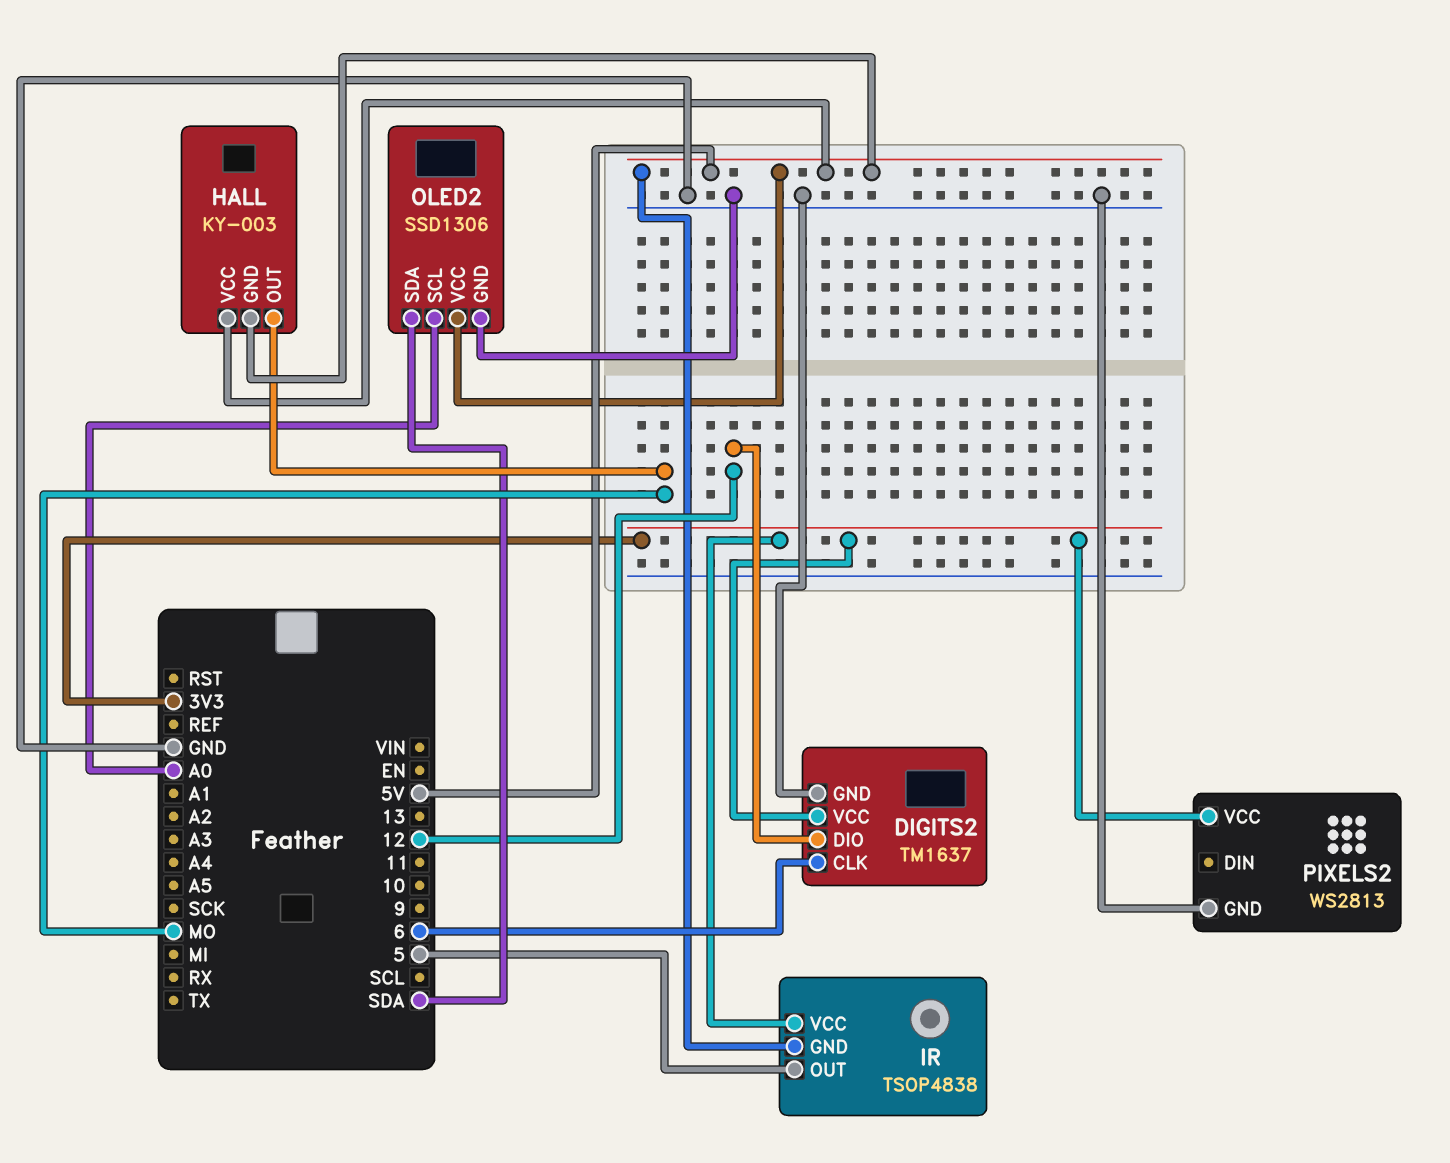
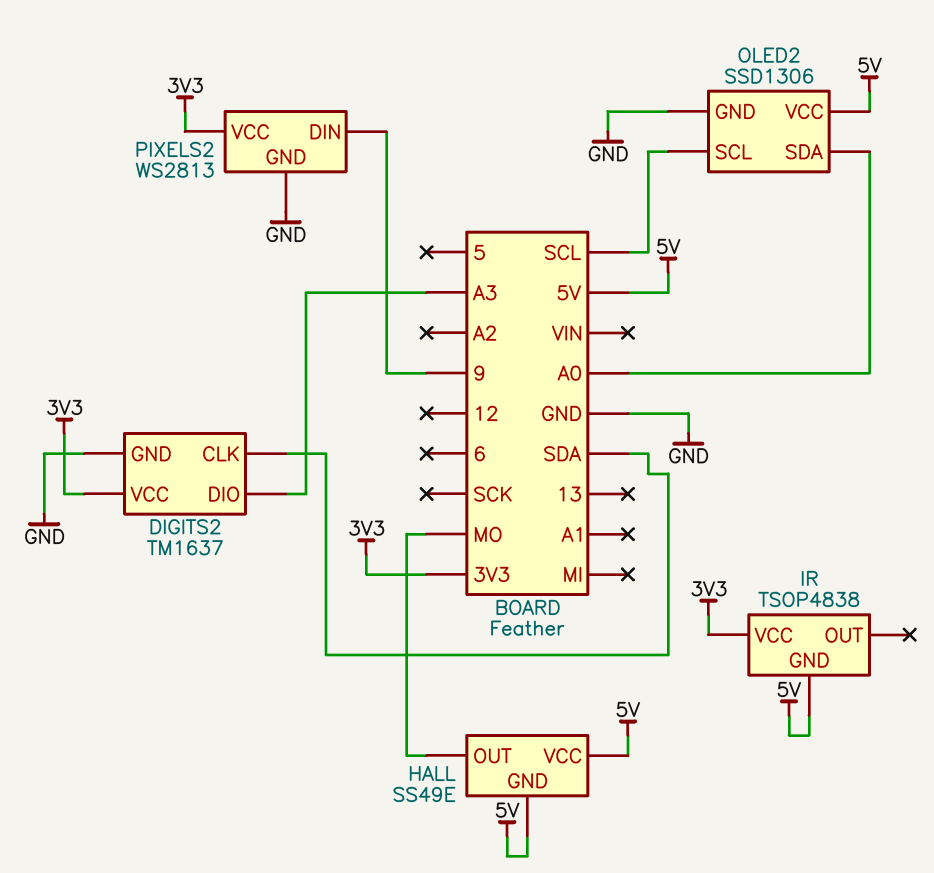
DIGITS2 pin CLK: 6 -> SDA
DIGITS2 pin DIO: 12 -> A3
HALL: KY-003 -> SS49E
IR pin OUT: 5 -> none
OLED2 pin SCL: A0 -> SCL
OLED2 pin SDA: SDA -> A0
PIXELS2 pin DIN: none -> 9

